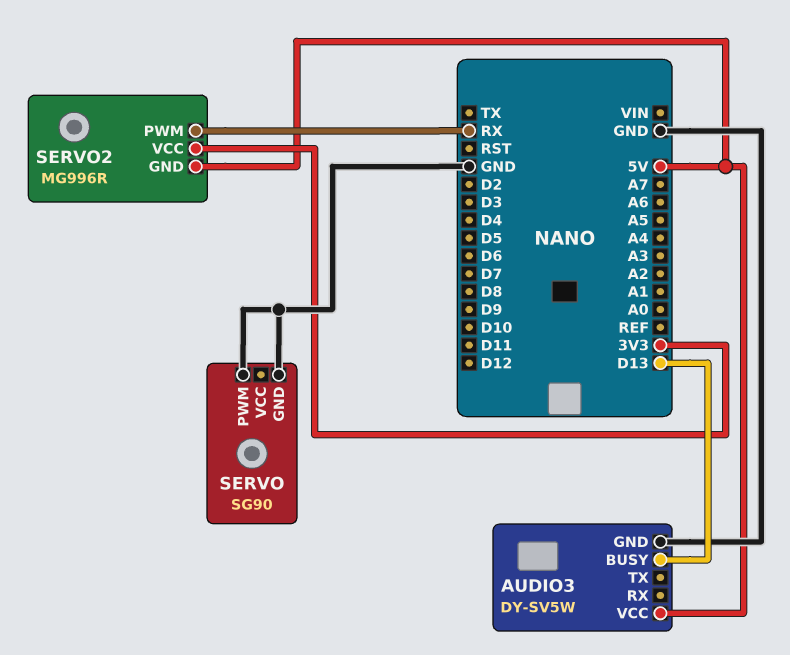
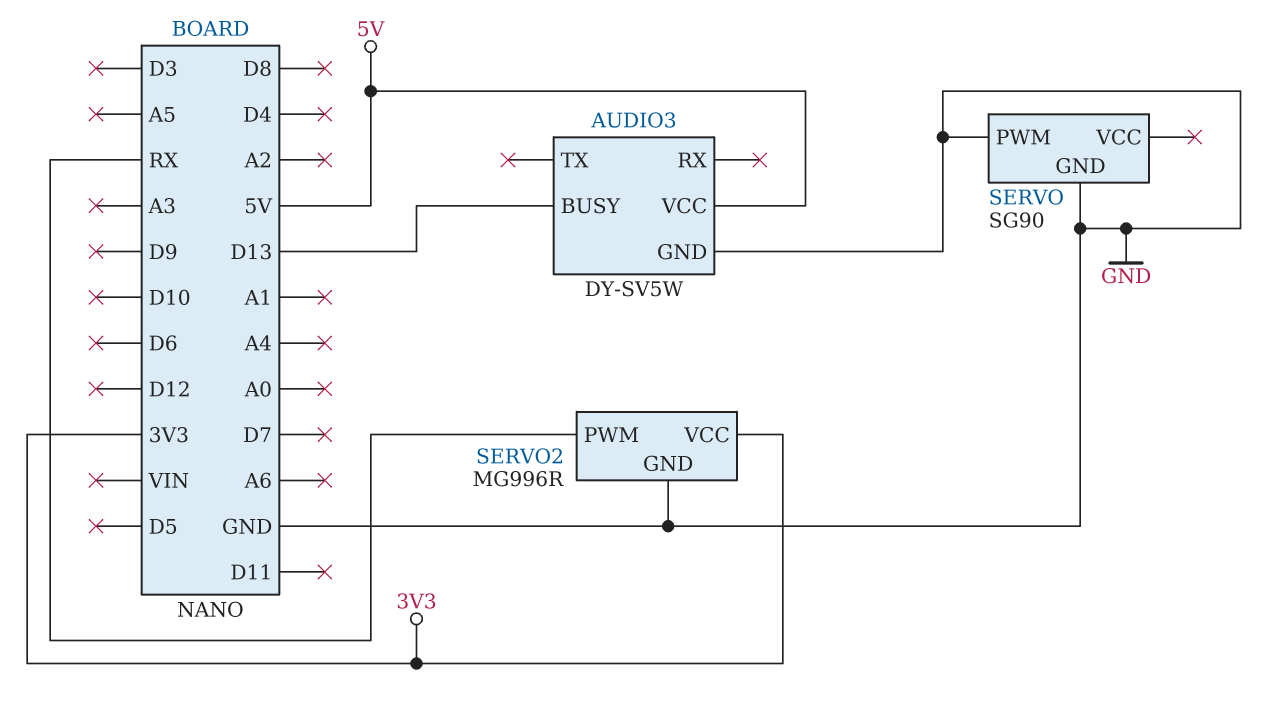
SERVO2 pin GND: 5V -> GND

